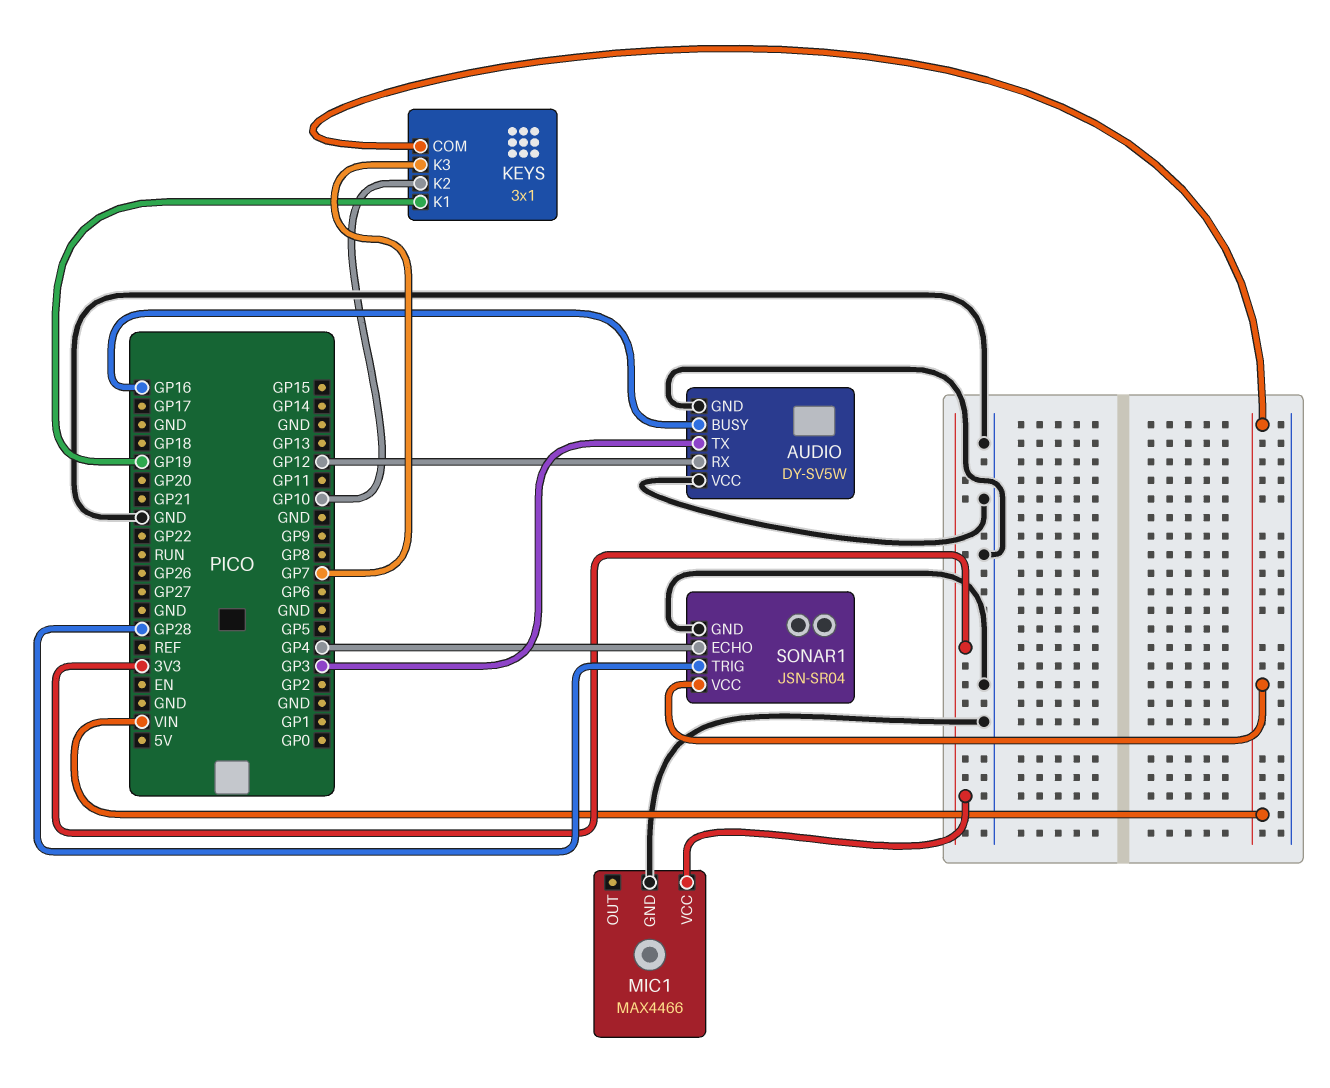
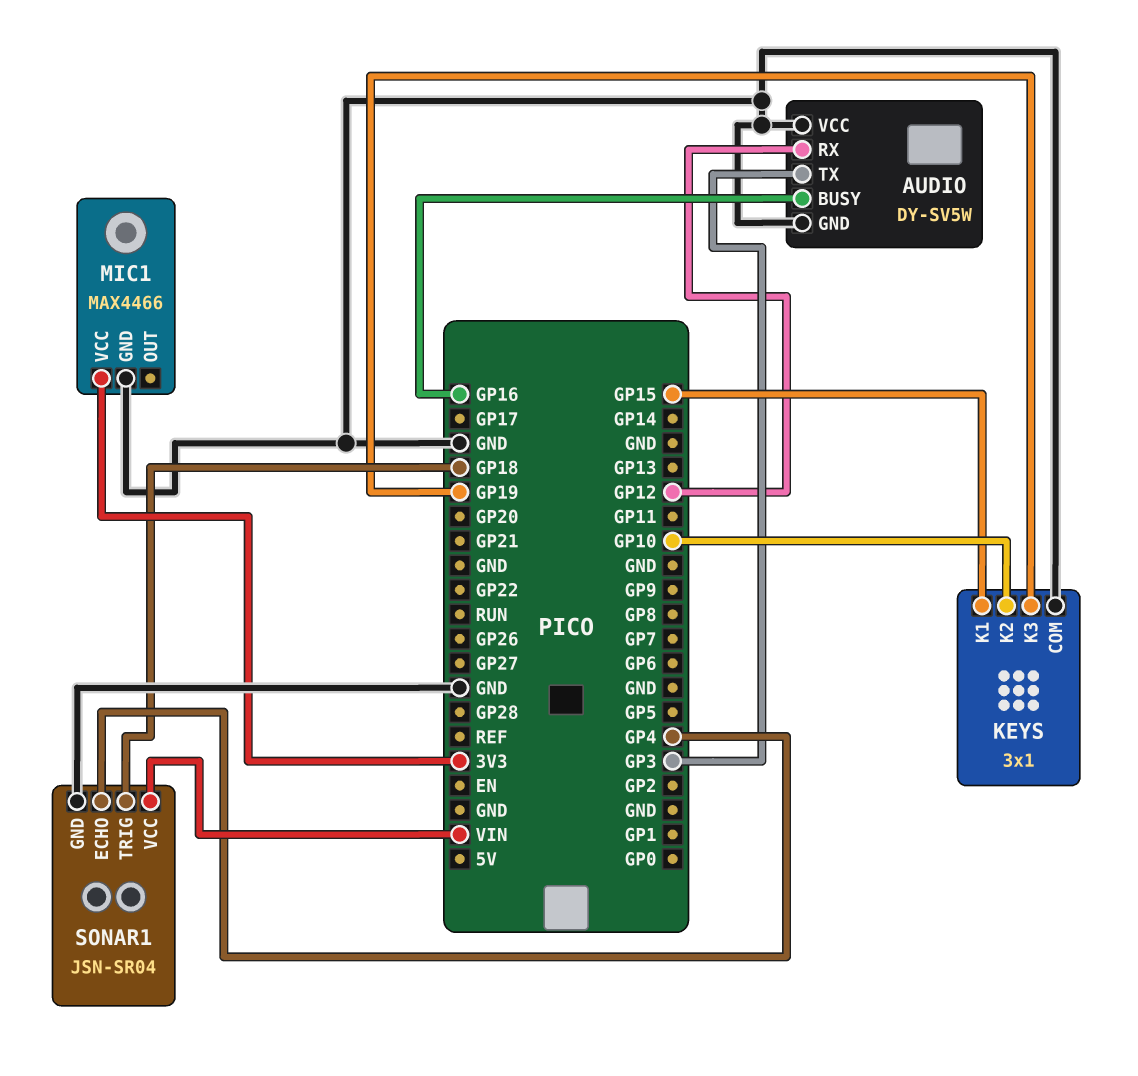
KEYS pin COM: VIN -> GND
KEYS pin K1: GP19 -> GP15
KEYS pin K3: GP7 -> GP19
SONAR1 pin TRIG: GP28 -> GP18

